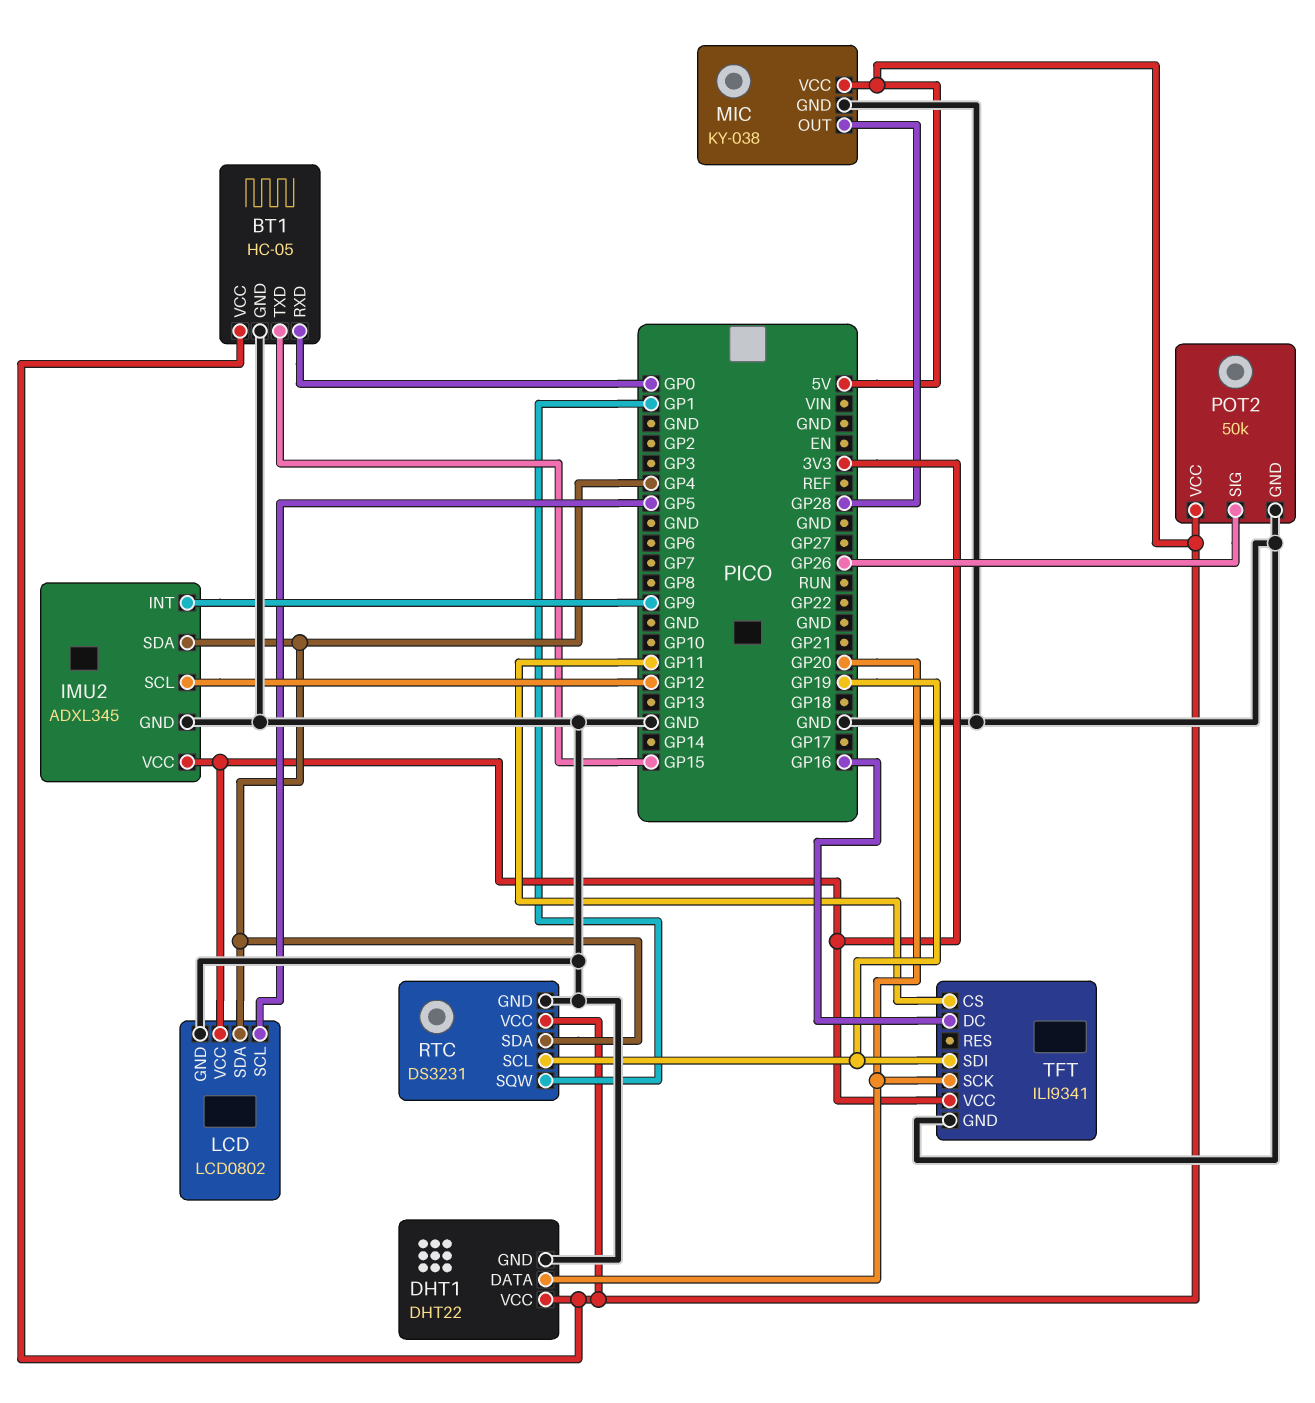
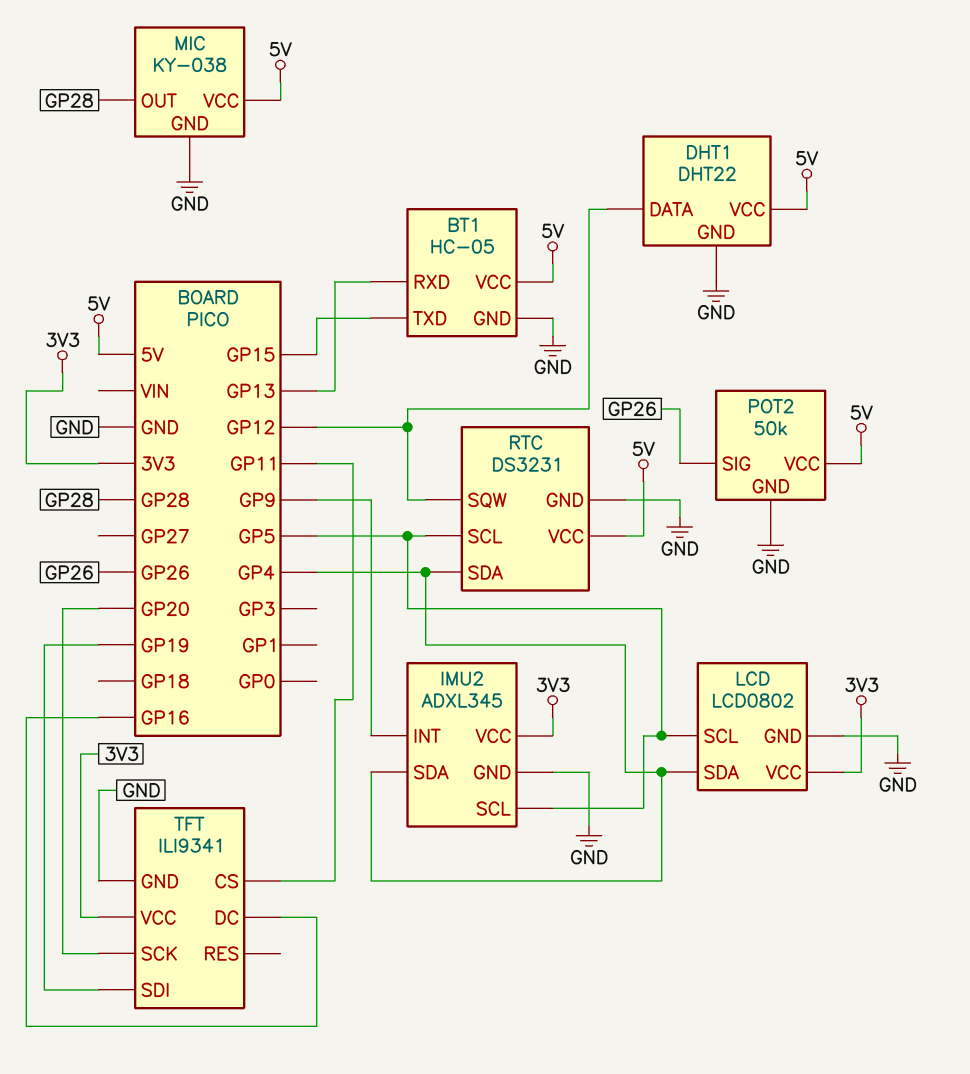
BT1 pin RXD: GP0 -> GP13
DHT1 pin DATA: GP20 -> GP12
IMU2 pin SCL: GP12 -> GP5
RTC pin SCL: GP19 -> GP5
RTC pin SQW: GP1 -> GP12

